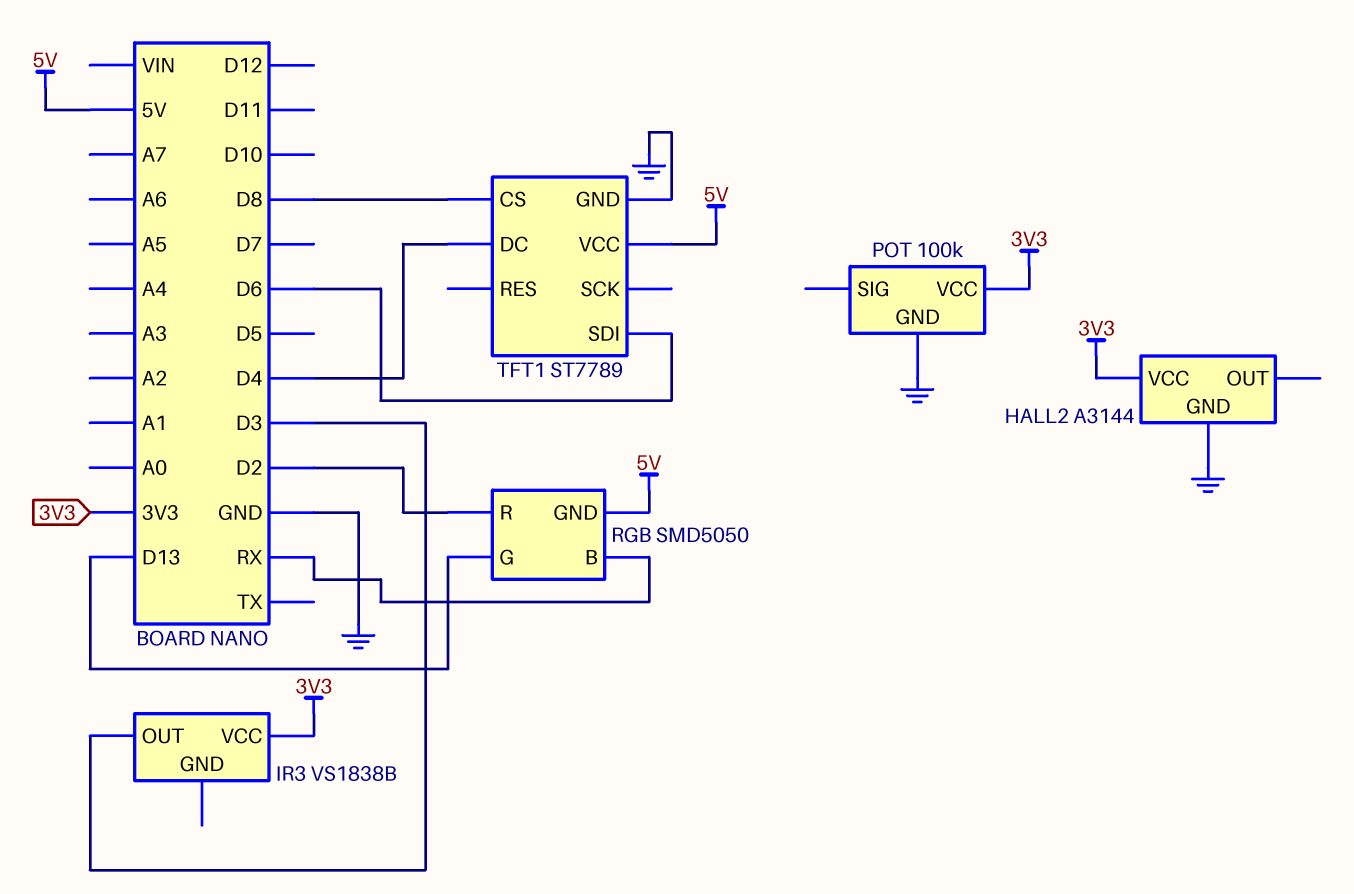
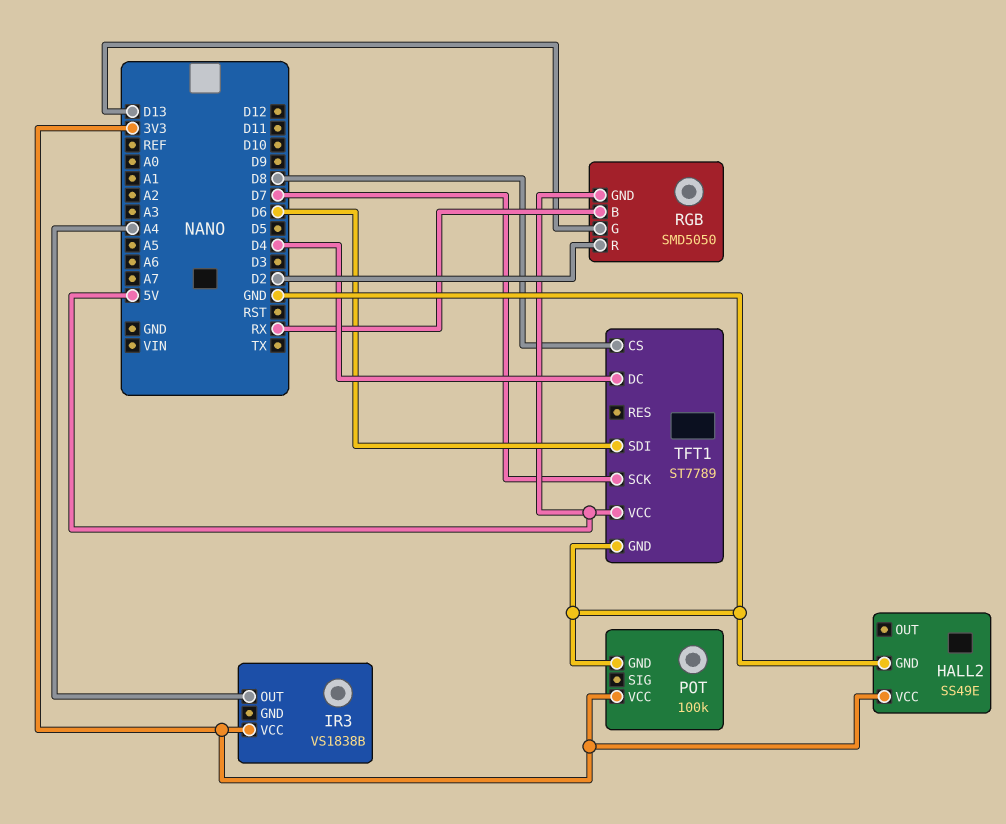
HALL2: A3144 -> SS49E
IR3 pin OUT: D3 -> A4
TFT1 pin SCK: none -> D7

